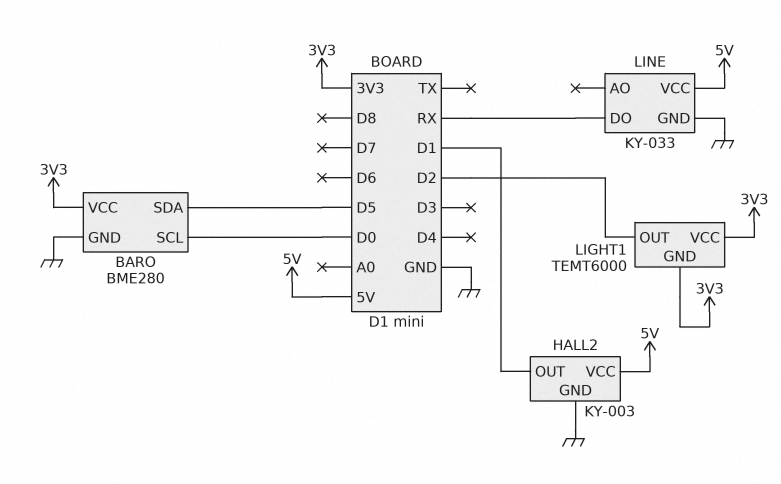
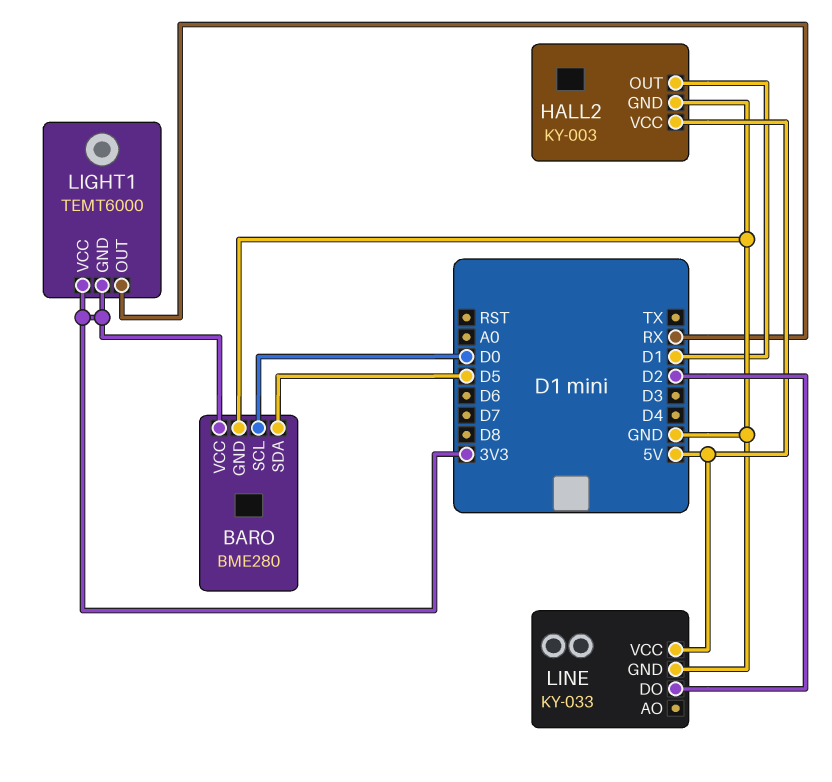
LIGHT1 pin OUT: D2 -> RX
LINE pin DO: RX -> D2

